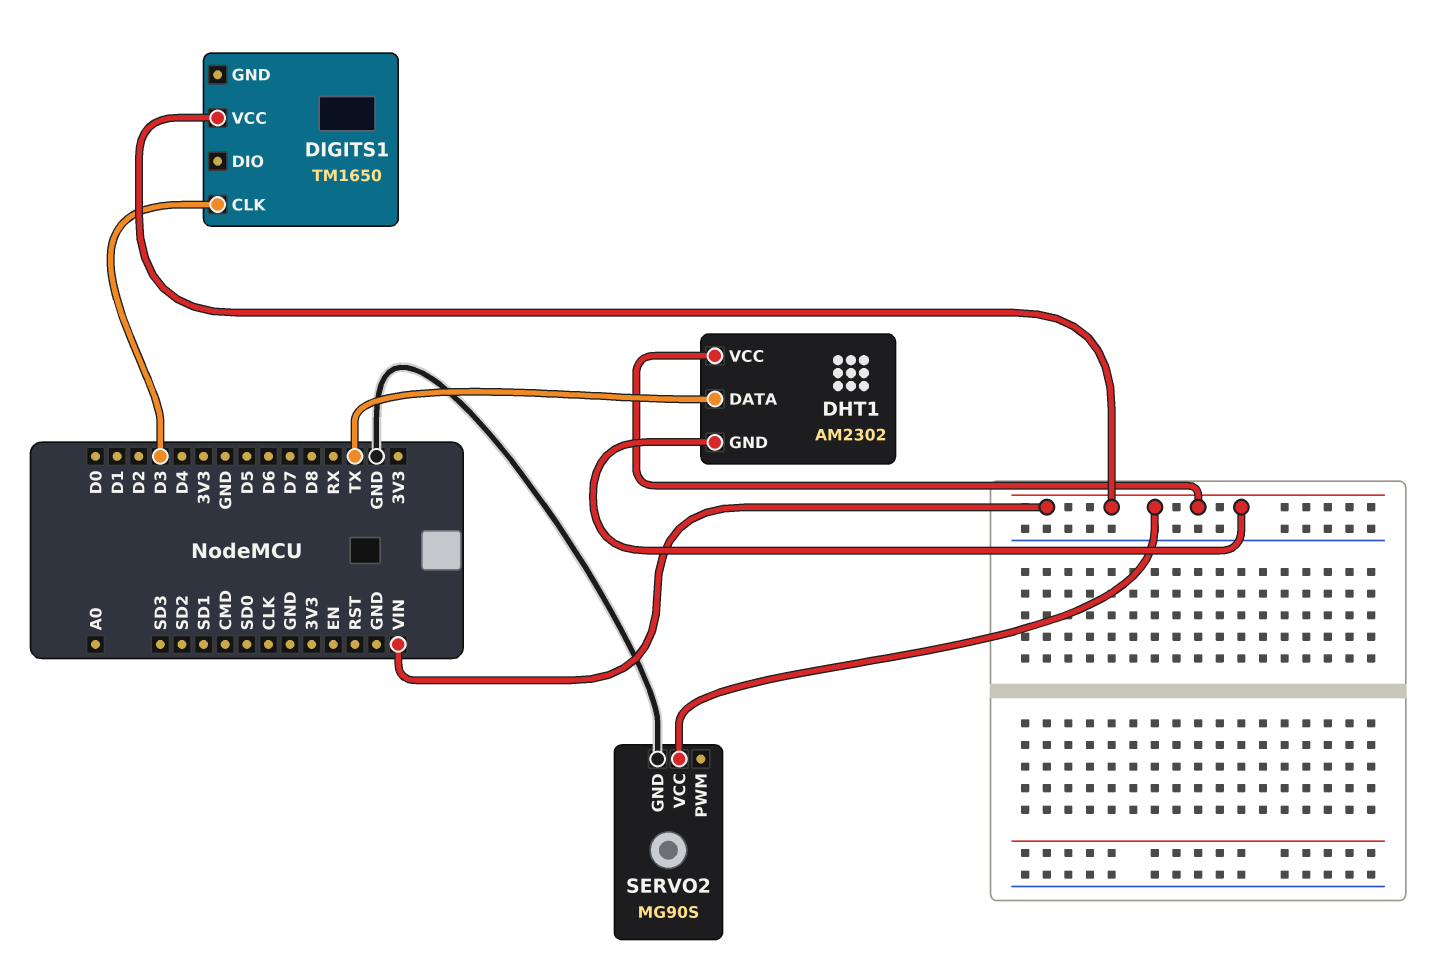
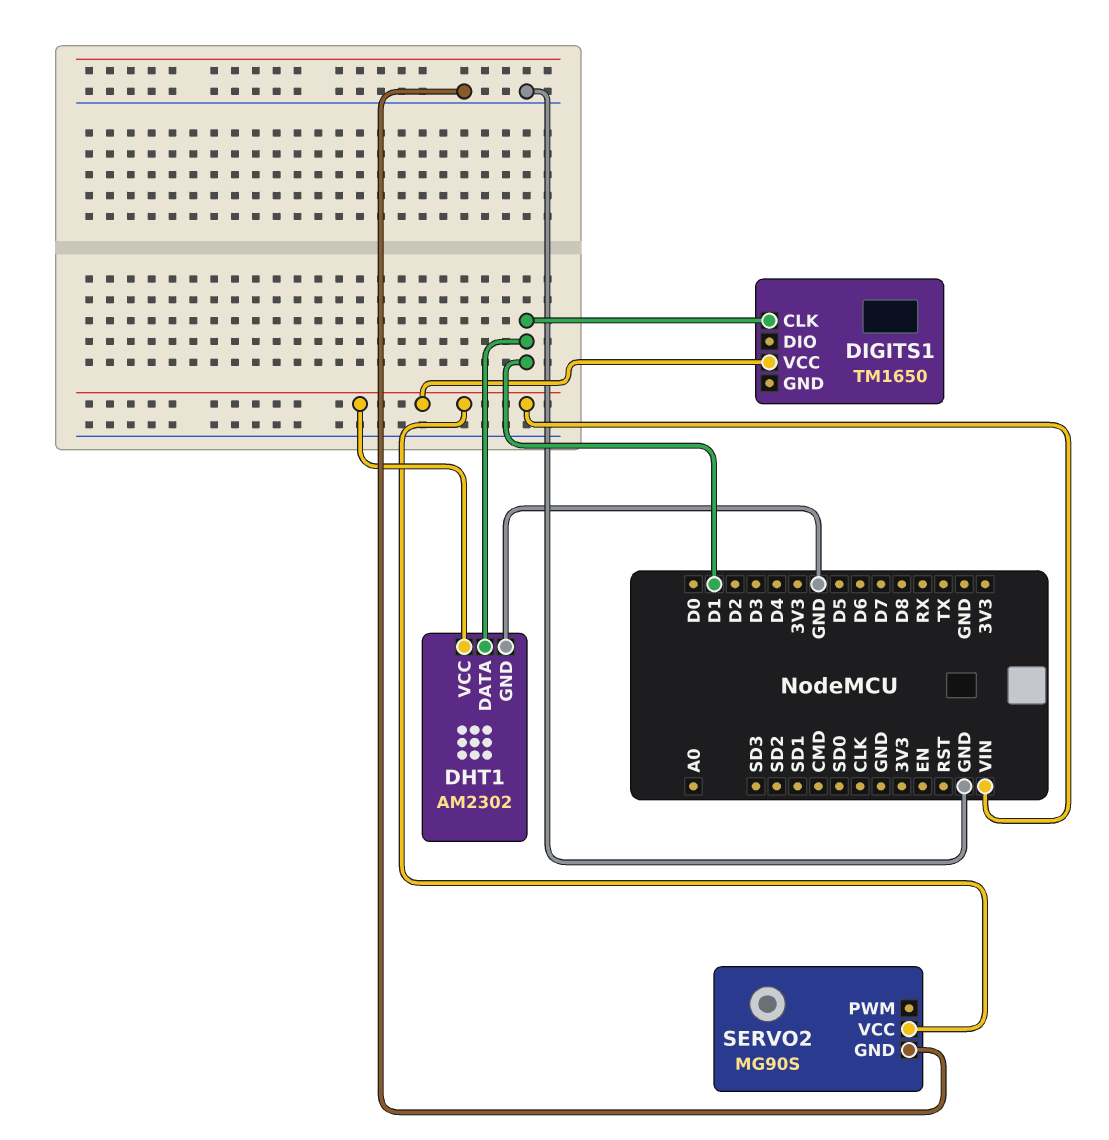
DHT1 pin DATA: TX -> D1
DHT1 pin GND: VIN -> GND
DIGITS1 pin CLK: D3 -> D1

